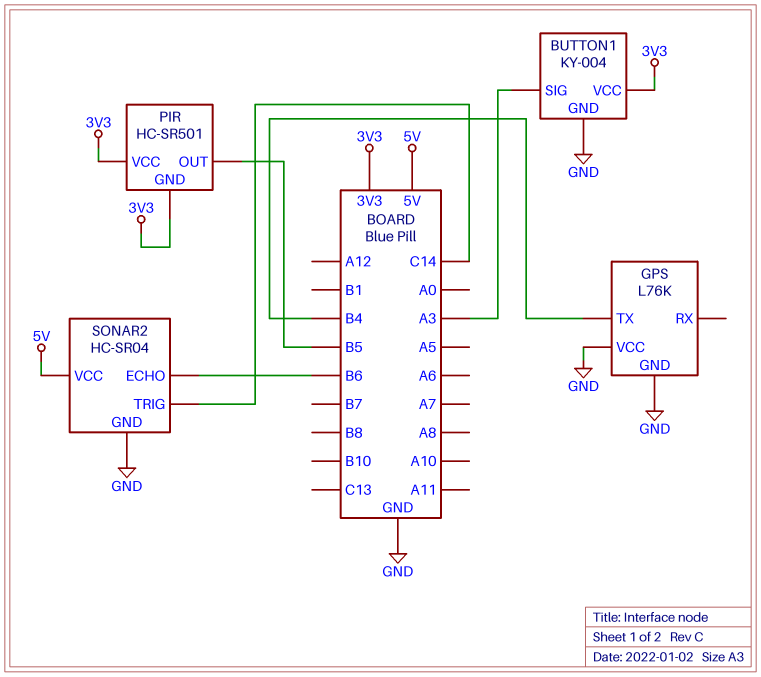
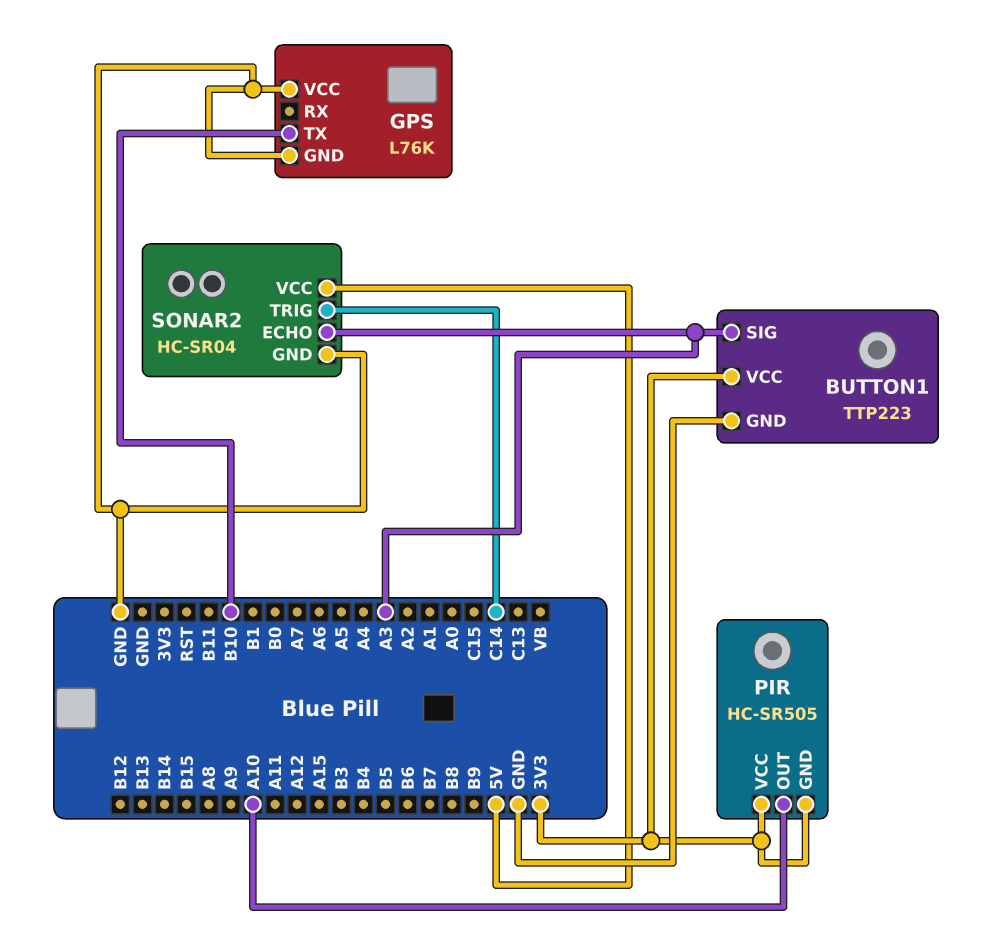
BUTTON1: KY-004 -> TTP223
GPS pin TX: B4 -> B10
PIR: HC-SR501 -> HC-SR505
PIR pin OUT: B5 -> A10
SONAR2 pin ECHO: B6 -> A3

